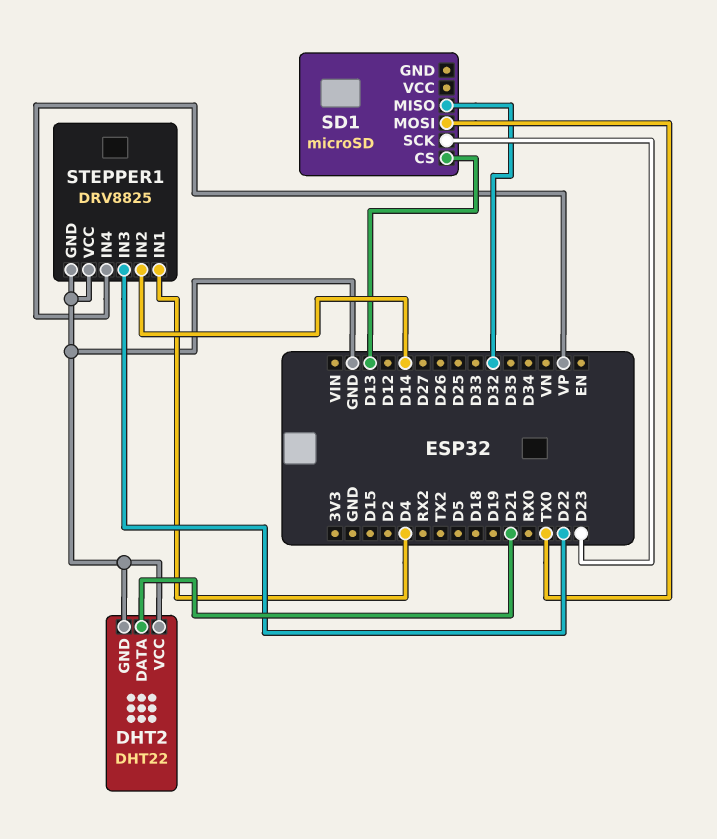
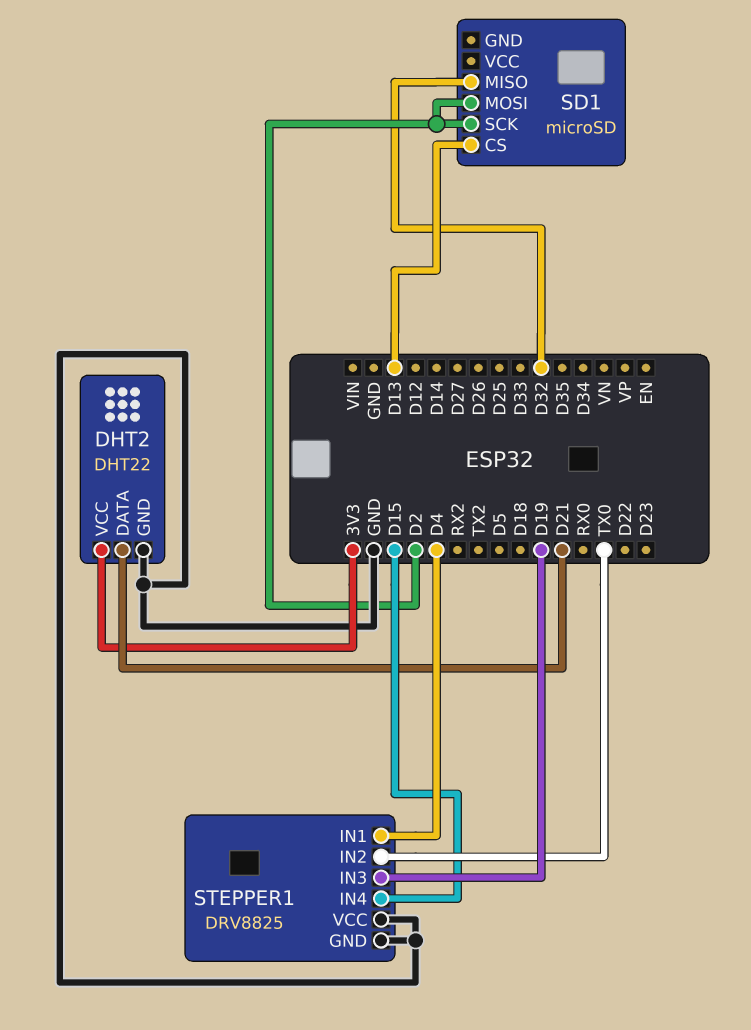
DHT2 pin VCC: GND -> 3V3
SD1 pin MOSI: TX0 -> D2
SD1 pin SCK: D23 -> D2
STEPPER1 pin IN2: D14 -> TX0
STEPPER1 pin IN3: D22 -> D19
STEPPER1 pin IN4: VP -> D15

